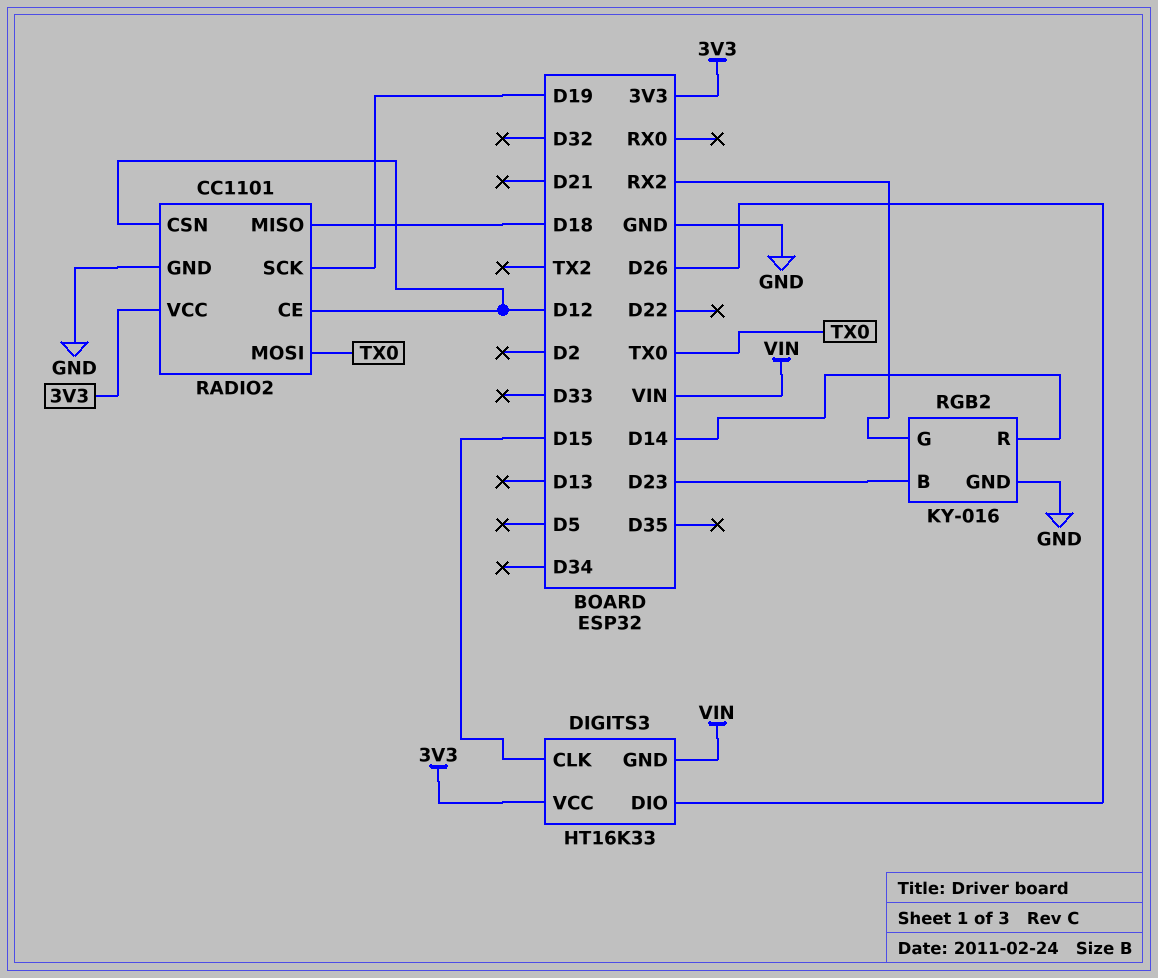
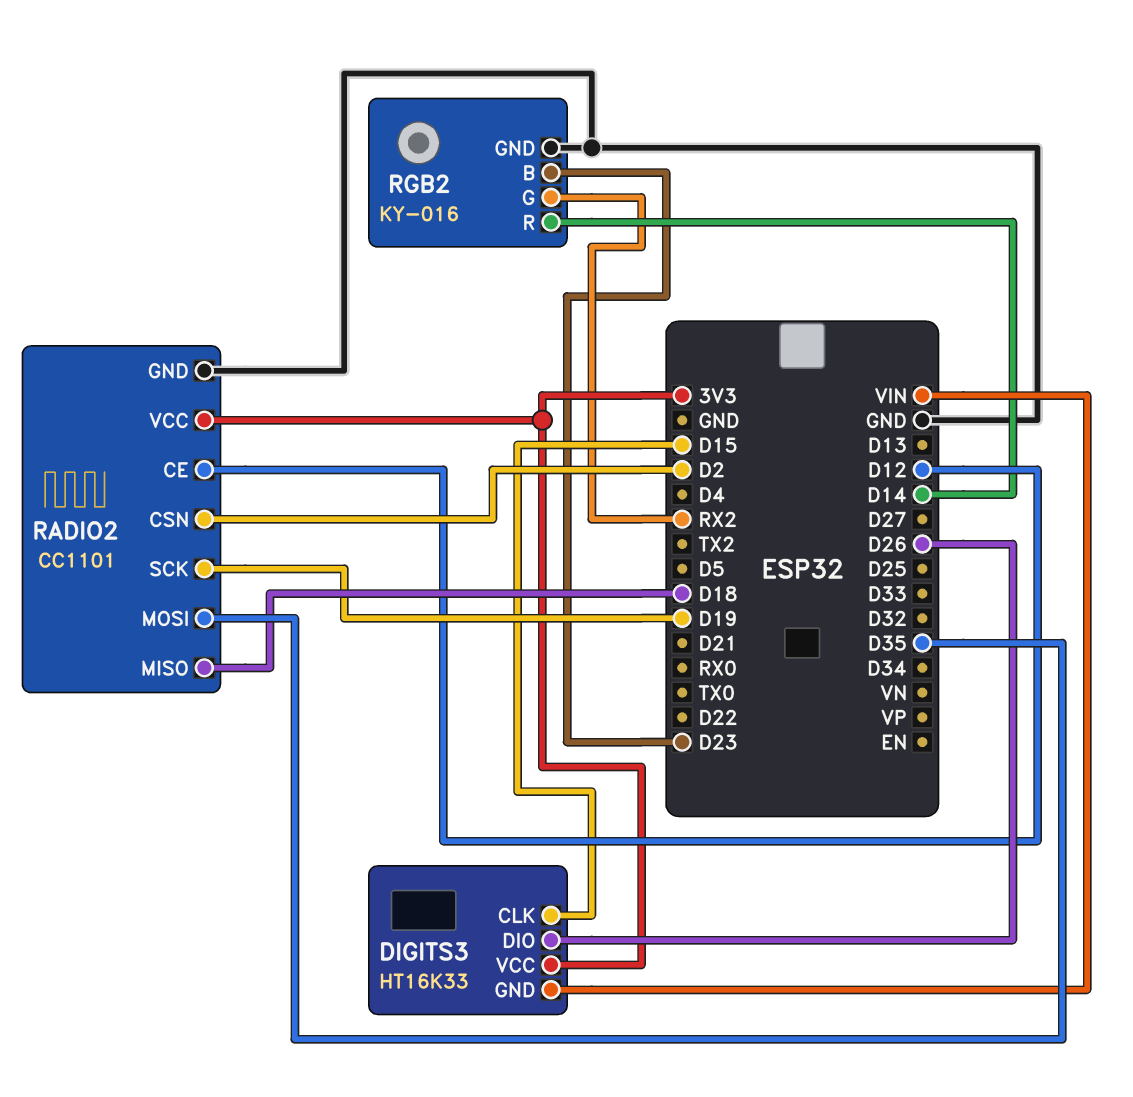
RADIO2 pin CSN: D12 -> D2
RADIO2 pin MOSI: TX0 -> D35

